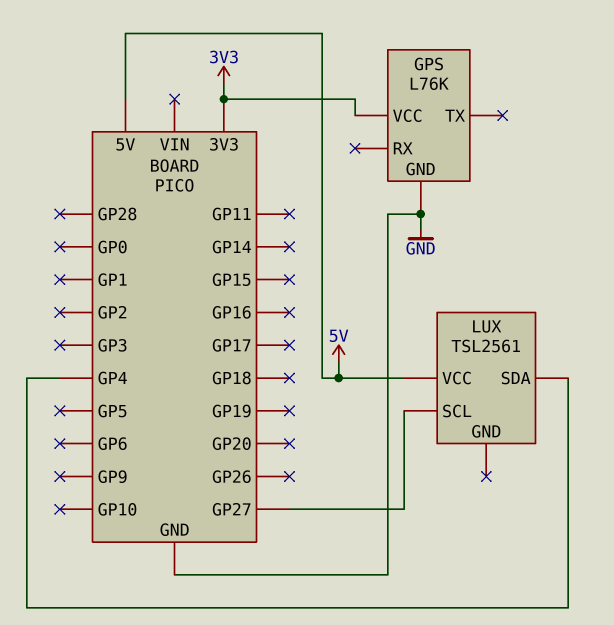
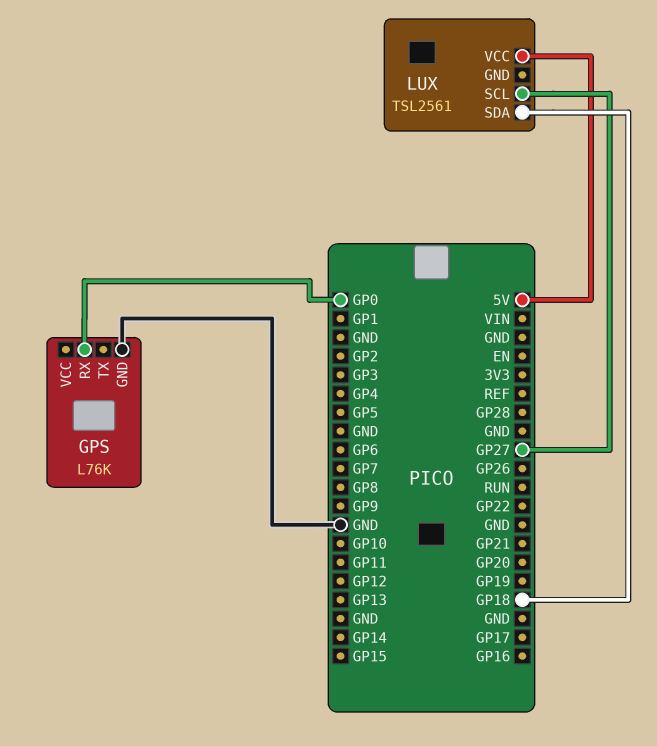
GPS pin RX: none -> GP0
GPS pin VCC: 3V3 -> none
LUX pin SDA: GP4 -> GP18

